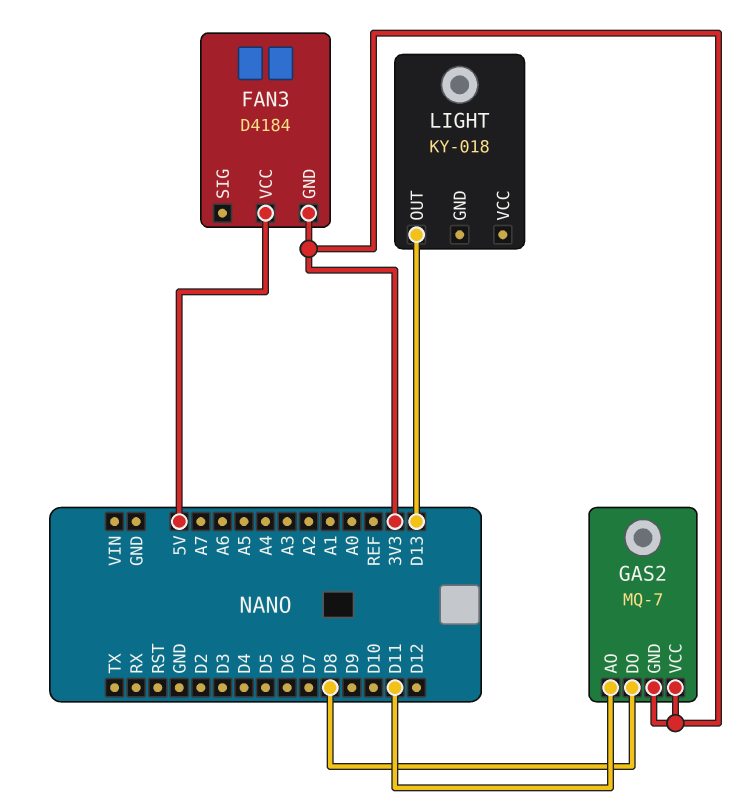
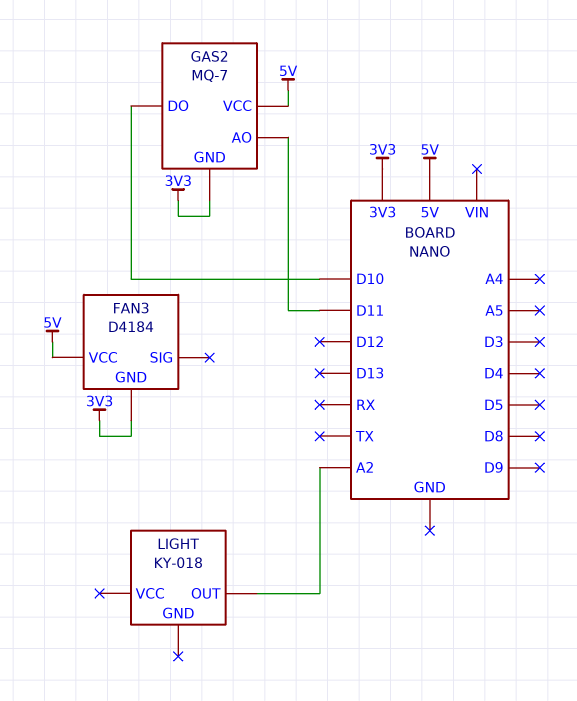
GAS2 pin DO: D8 -> D10
GAS2 pin VCC: 3V3 -> 5V
LIGHT pin OUT: D13 -> A2

